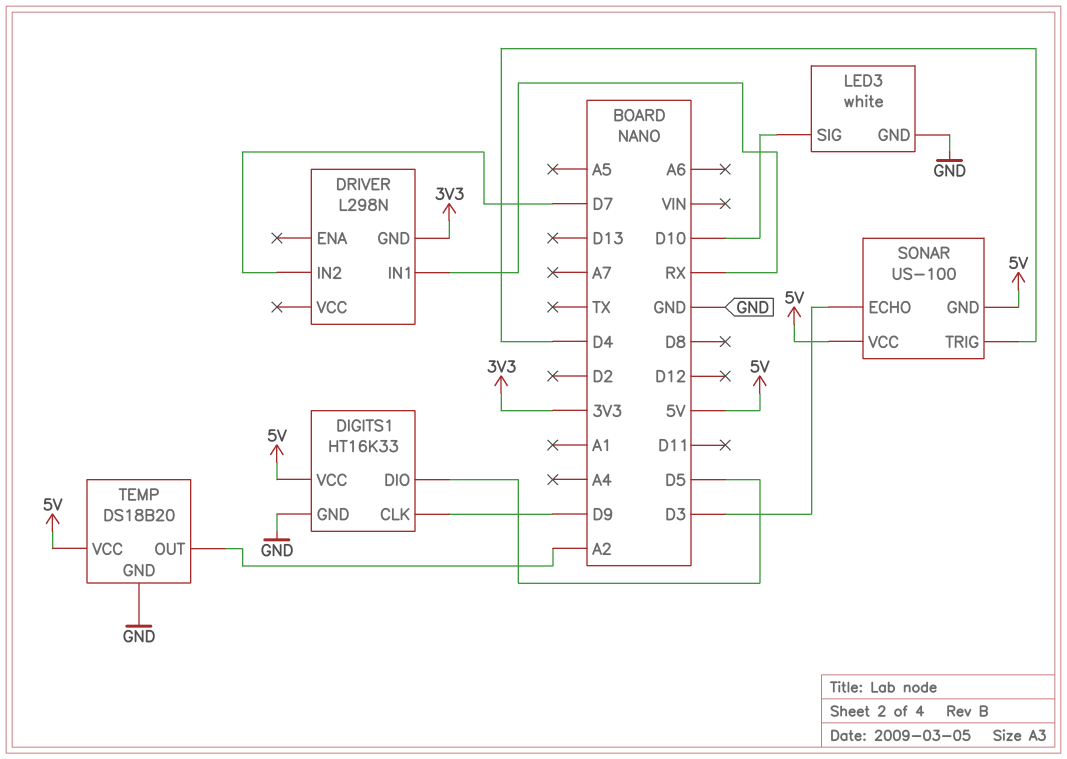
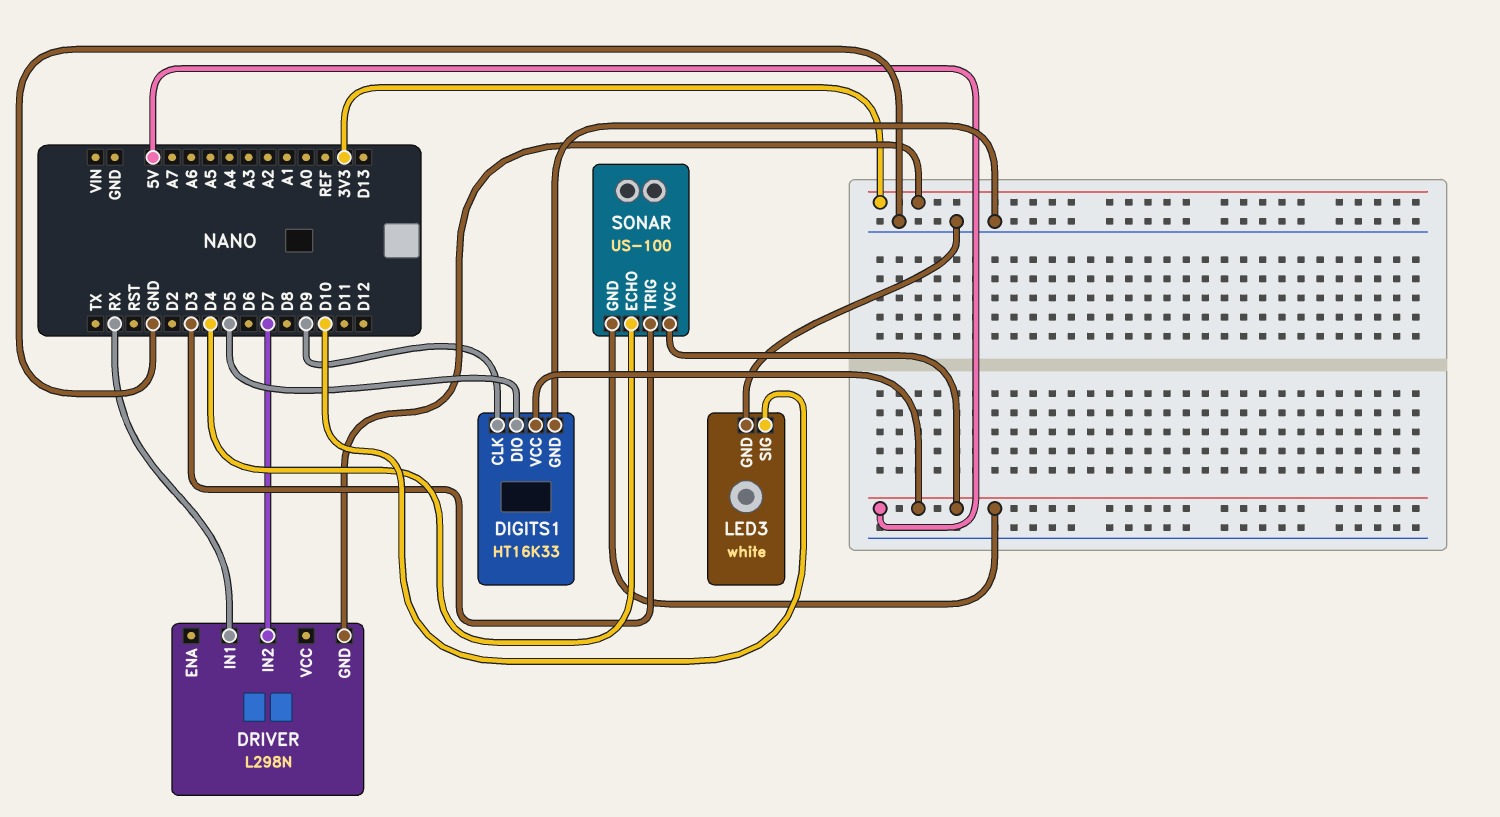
SONAR pin ECHO: D3 -> D4
SONAR pin TRIG: D4 -> D3
TEMP: DS18B20 -> none
TEMP pin GND: GND -> none
TEMP pin OUT: A2 -> none
TEMP pin VCC: 5V -> none

